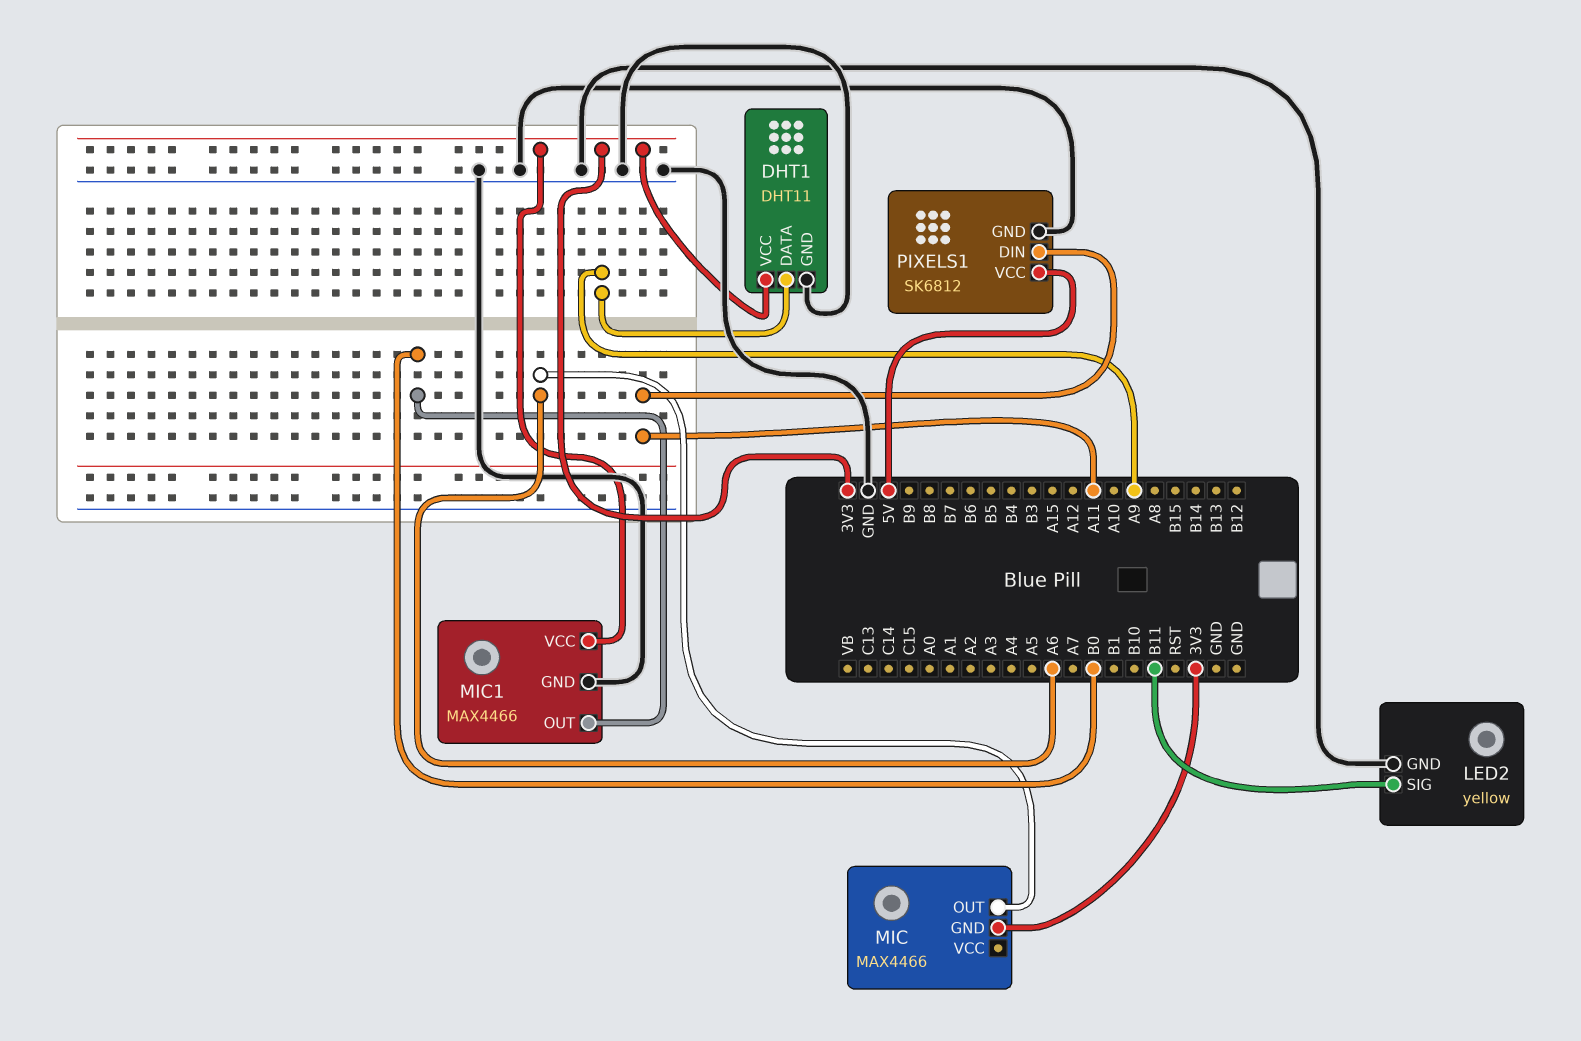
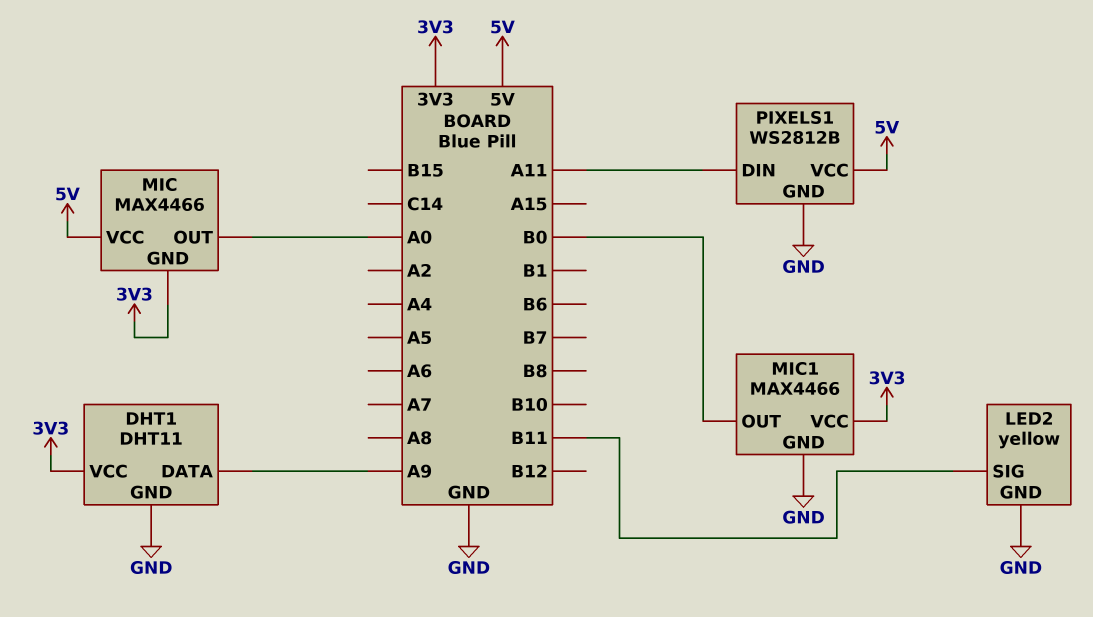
MIC pin OUT: A6 -> A0
MIC pin VCC: none -> 5V
PIXELS1: SK6812 -> WS2812B

